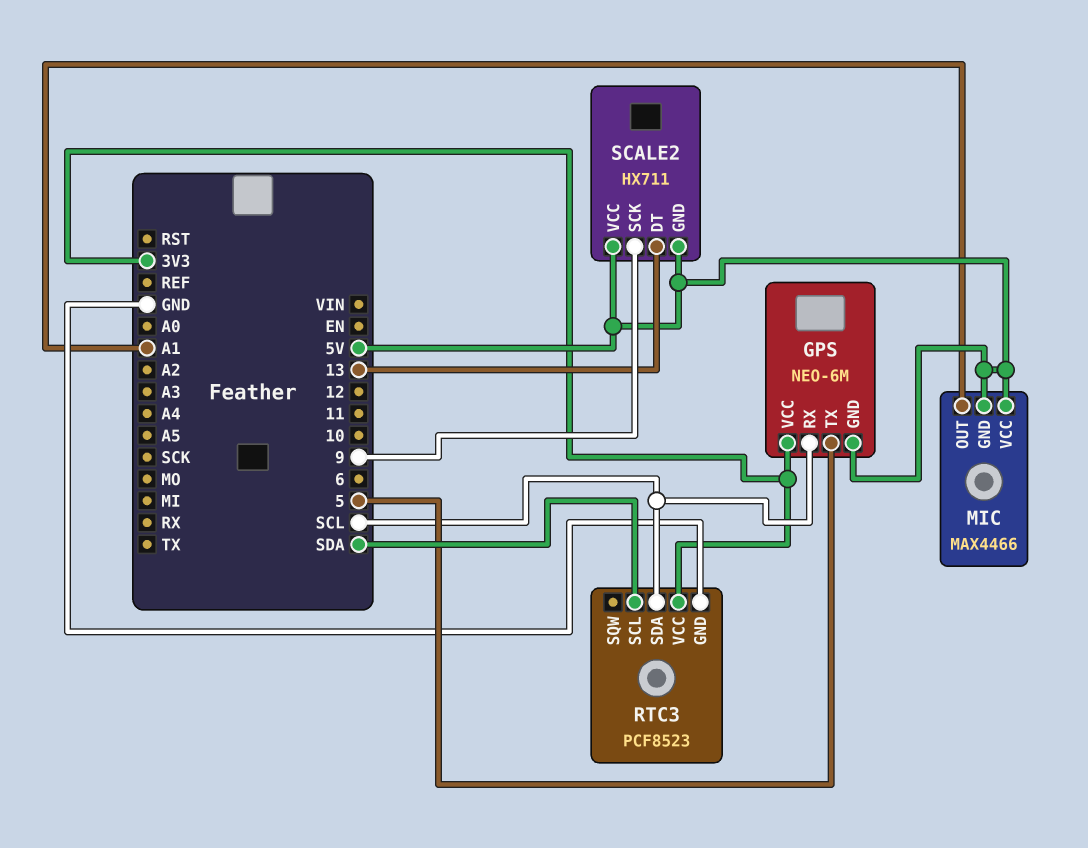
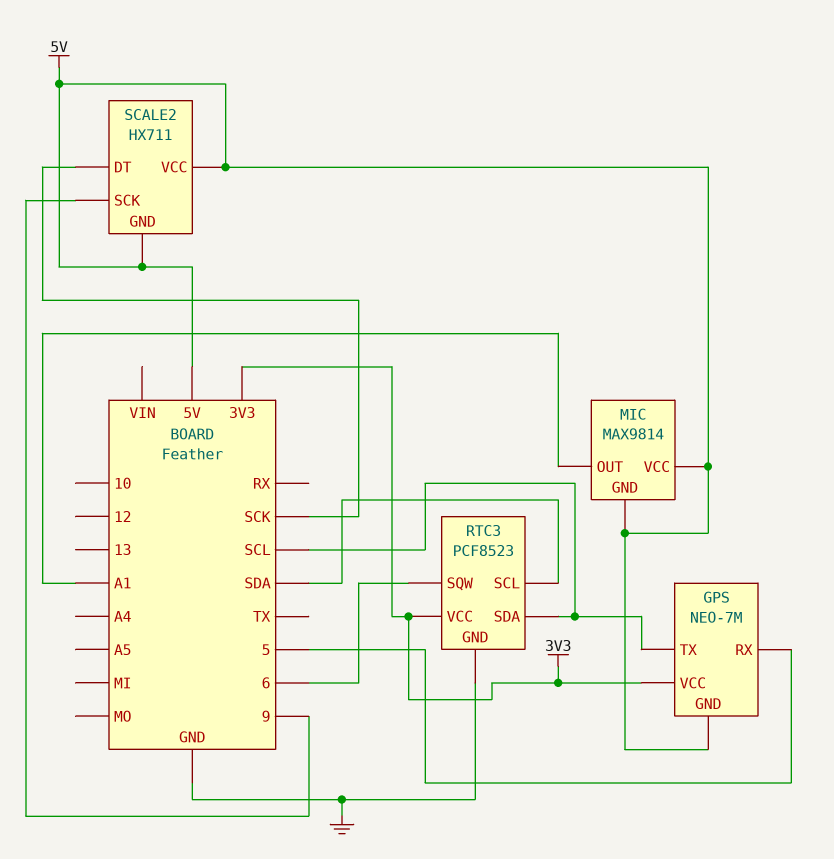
GPS: NEO-6M -> NEO-7M
GPS pin RX: SCL -> 5
GPS pin TX: 5 -> SCL
MIC: MAX4466 -> MAX9814
RTC3 pin SQW: none -> 6
SCALE2 pin DT: 13 -> SCK

